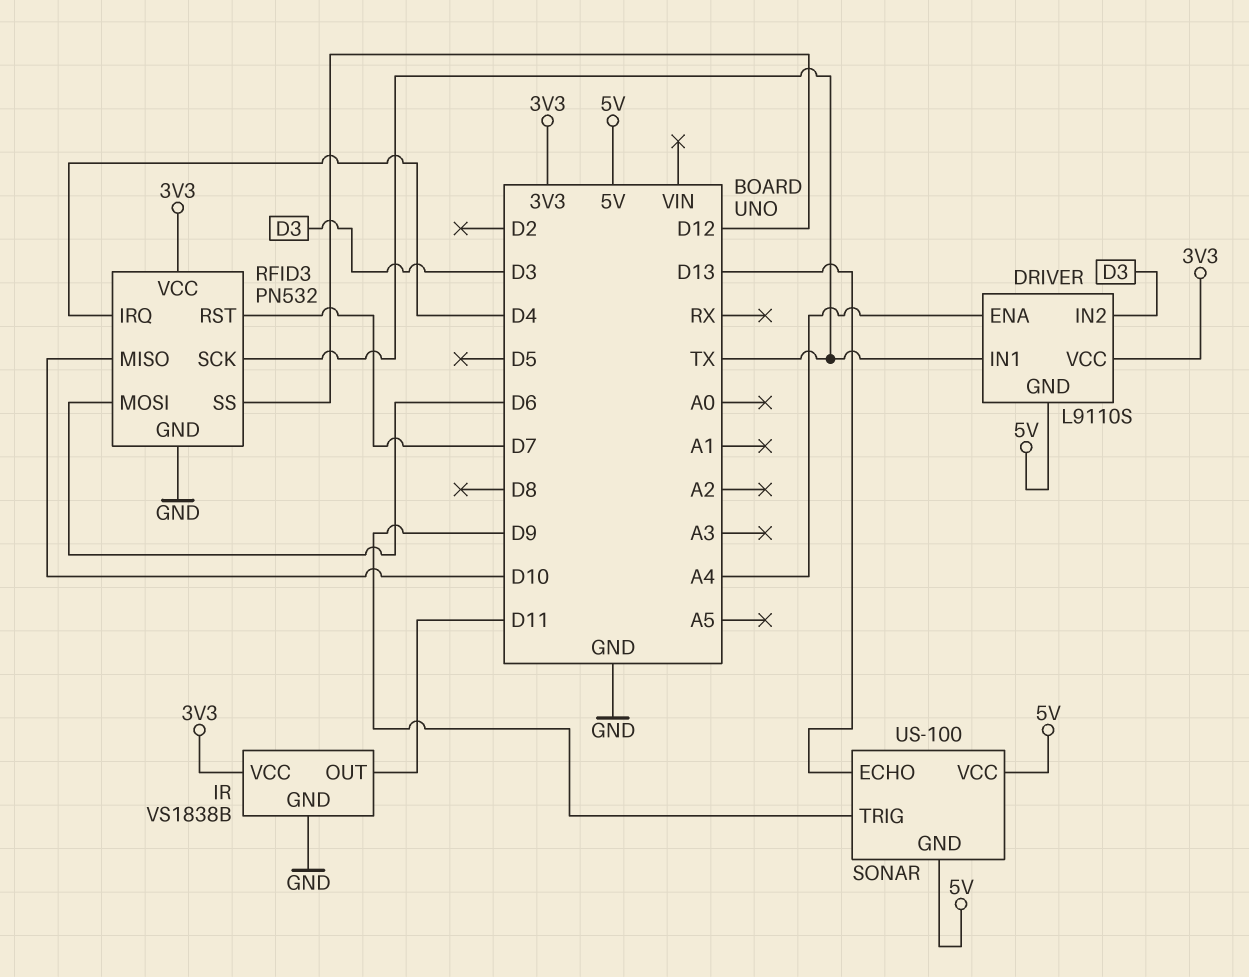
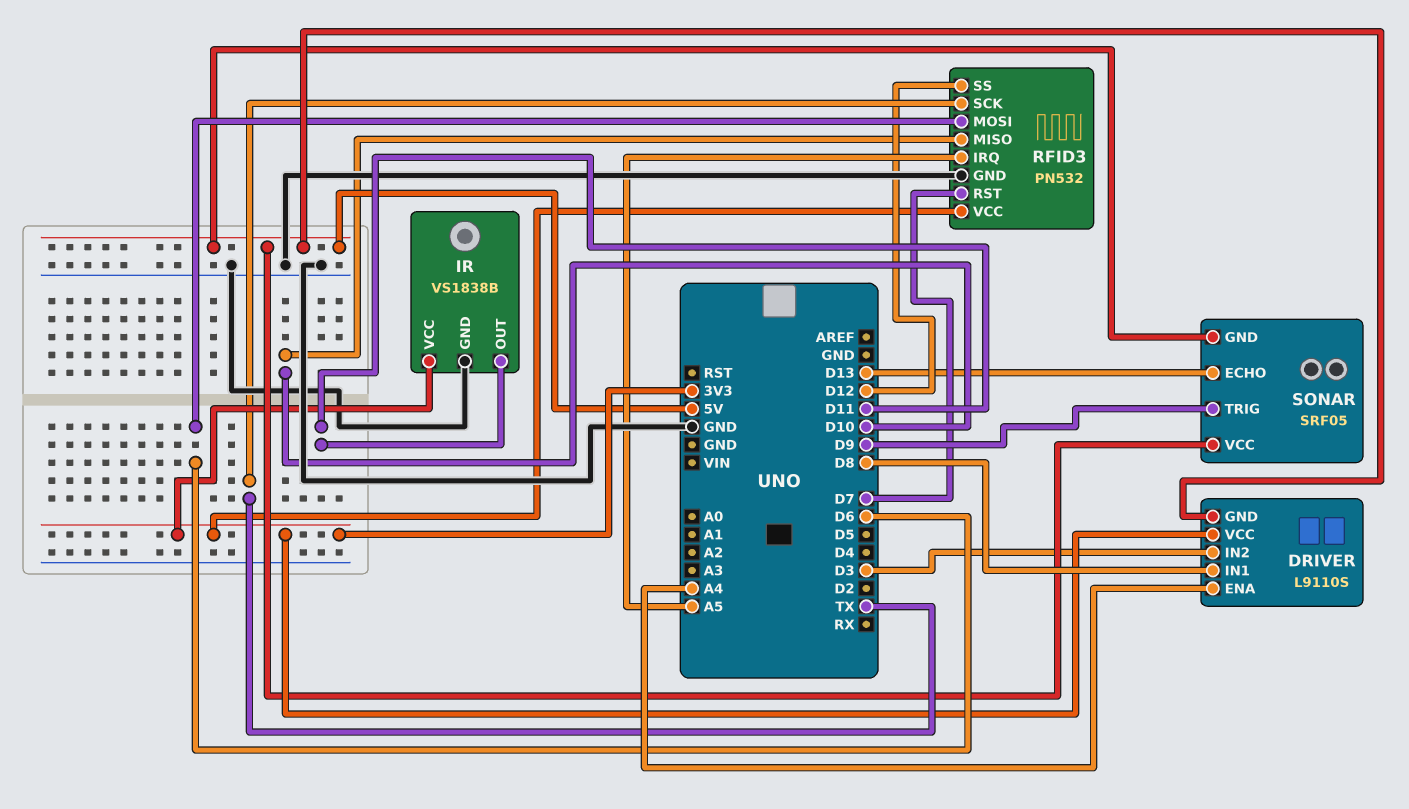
DRIVER pin IN1: TX -> D8
RFID3 pin IRQ: D4 -> A5
SONAR: US-100 -> SRF05

